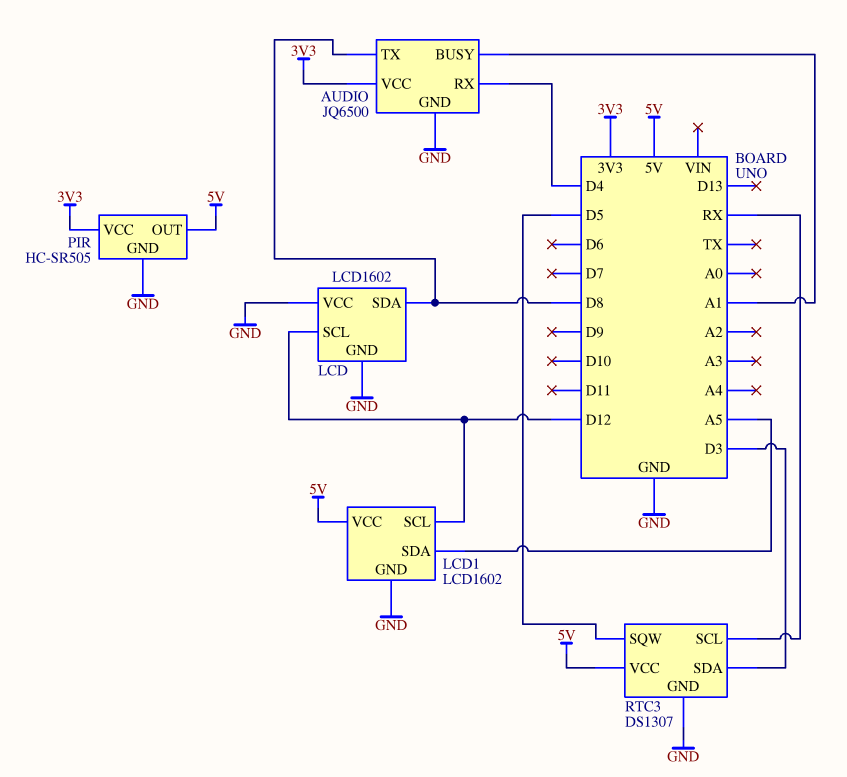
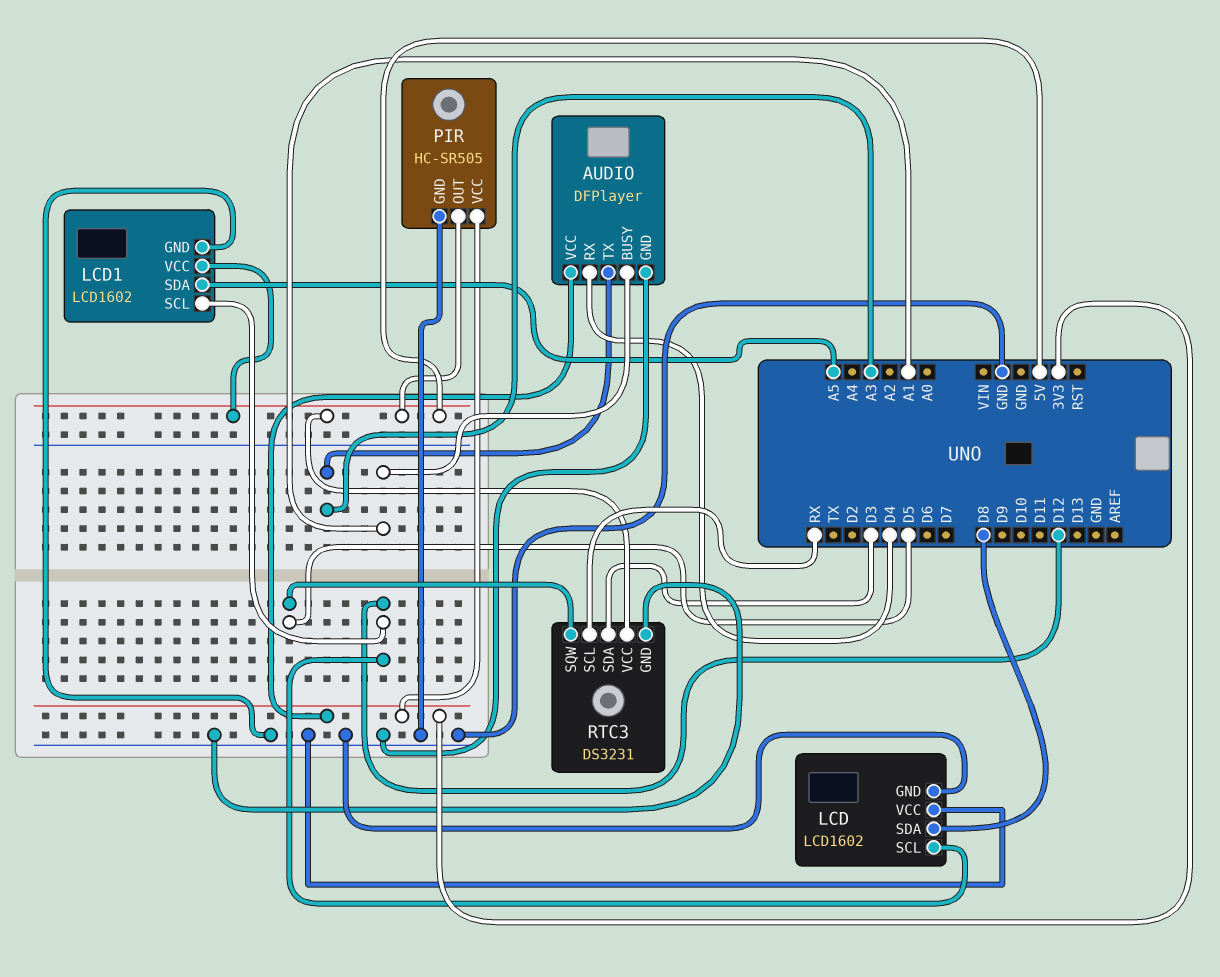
AUDIO: JQ6500 -> DFPlayer
AUDIO pin TX: D8 -> A3
RTC3: DS1307 -> DS3231

